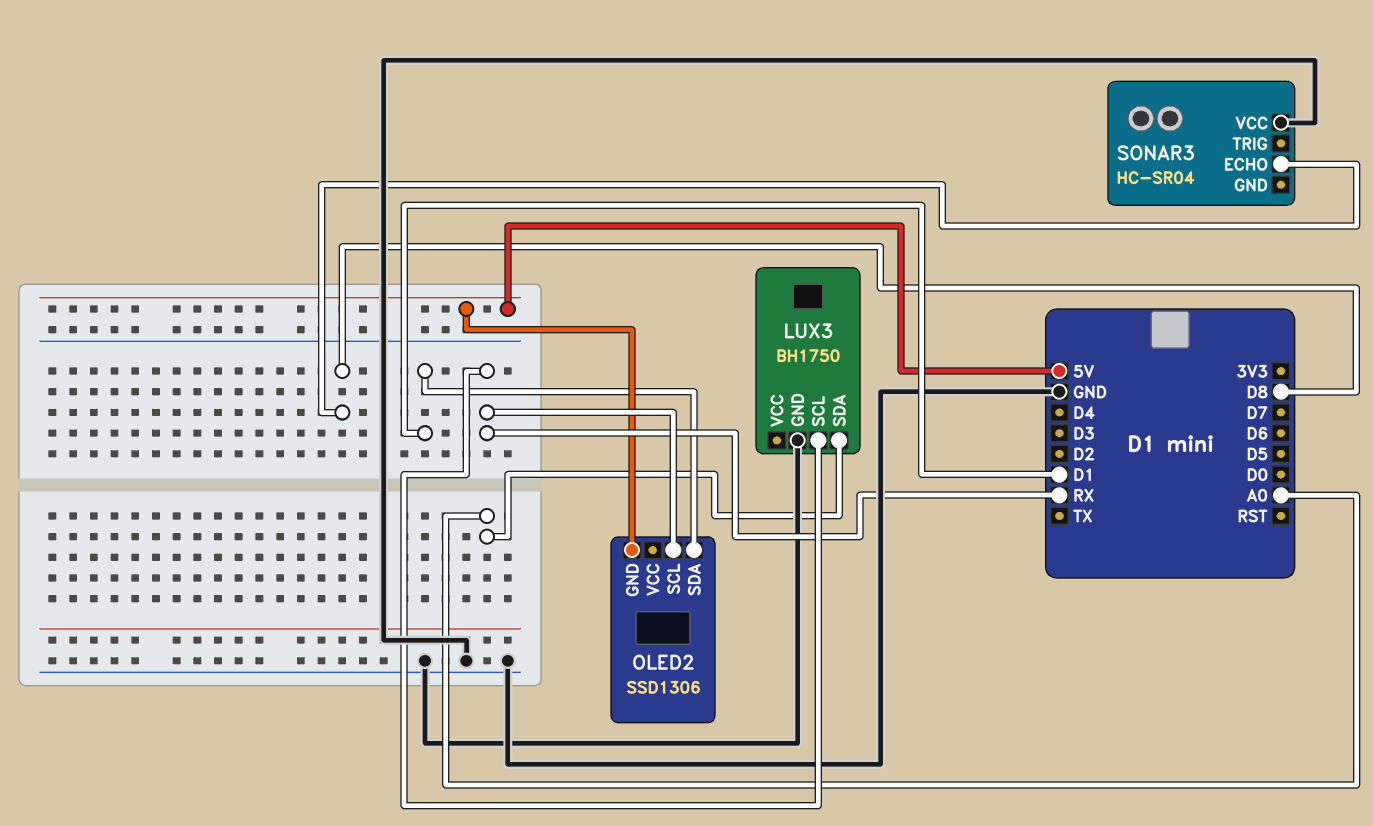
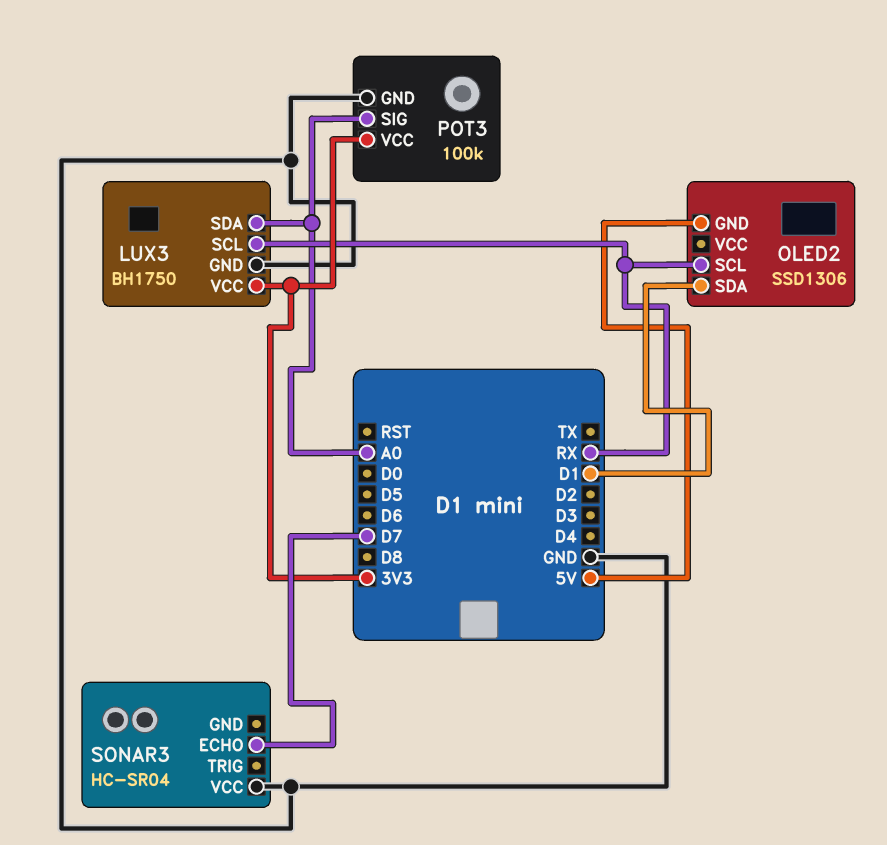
LUX3 pin VCC: none -> 3V3
POT3: none -> 100k
POT3 pin GND: none -> GND
POT3 pin SIG: none -> A0
POT3 pin VCC: none -> 3V3
SONAR3 pin ECHO: D8 -> D7

